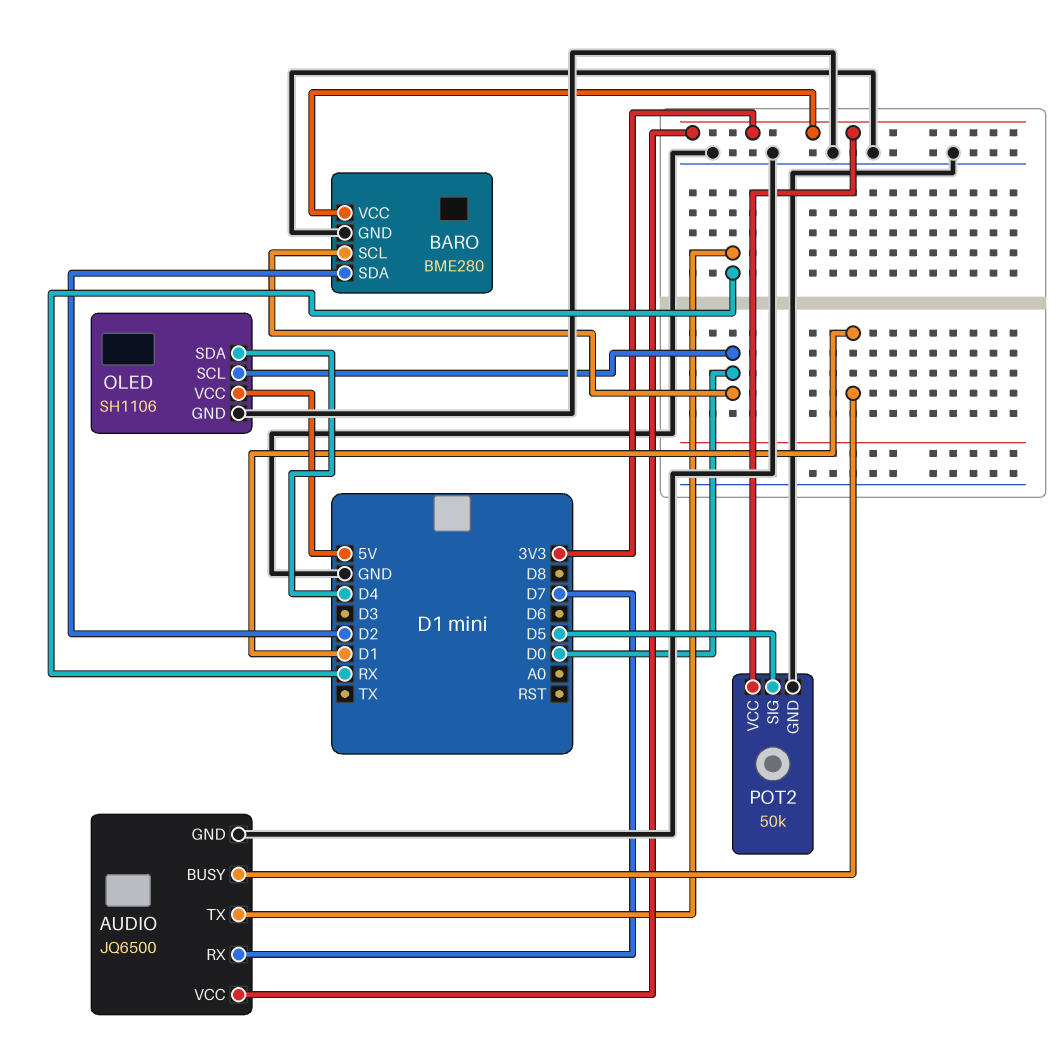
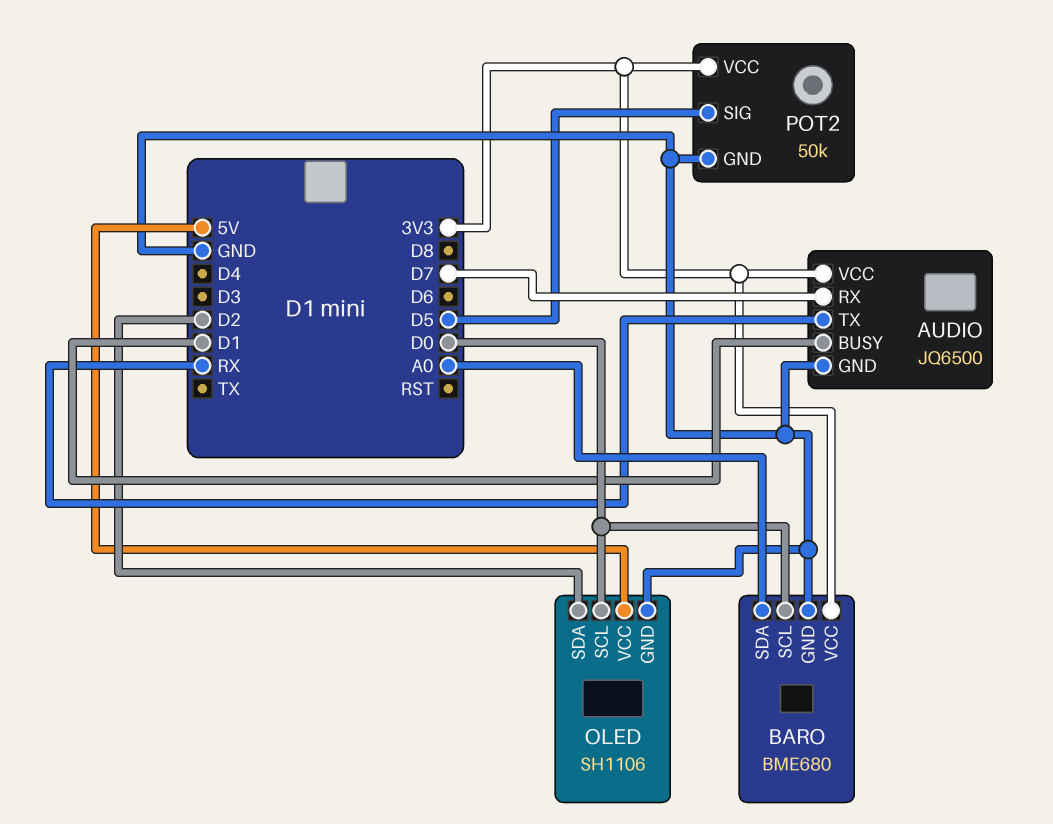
BARO: BME280 -> BME680
BARO pin SDA: D2 -> A0
OLED pin SDA: D4 -> D2

